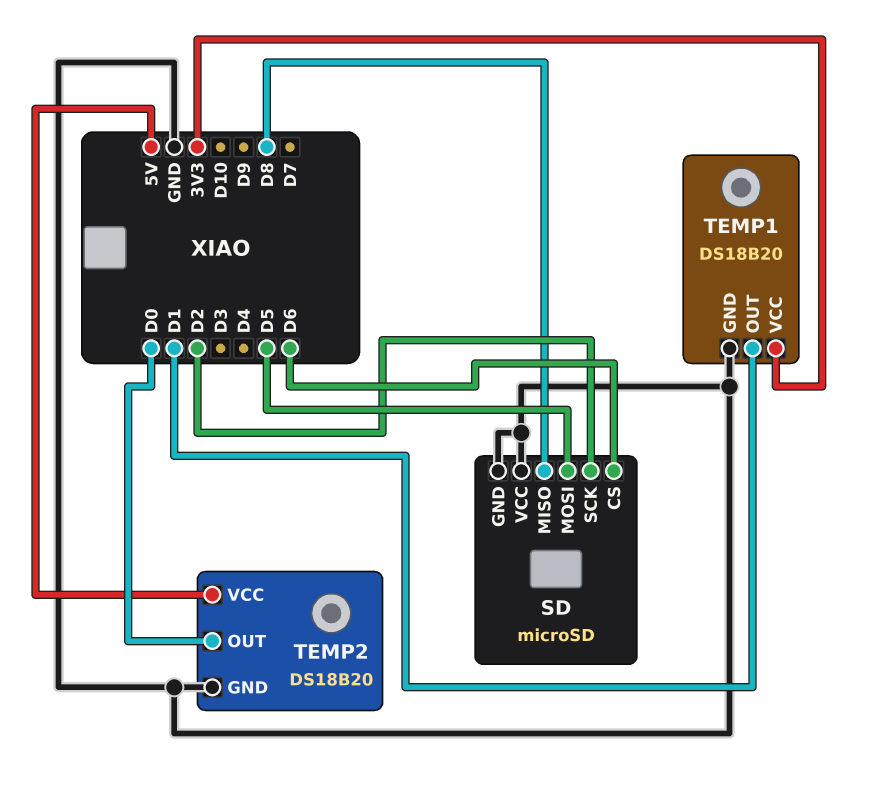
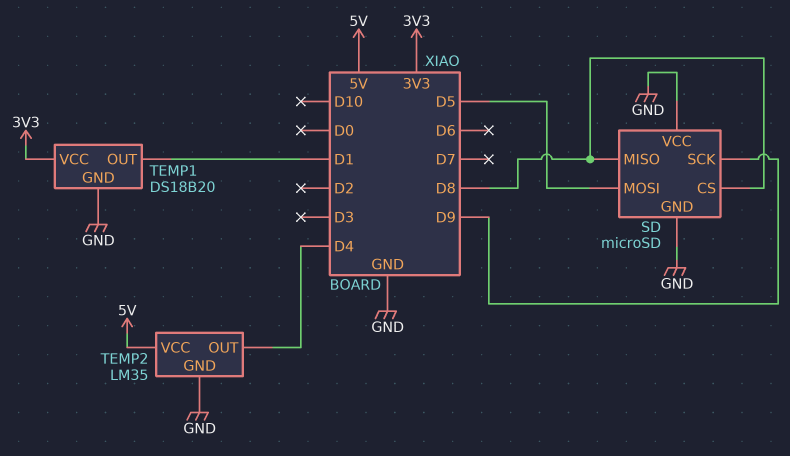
SD pin CS: D6 -> D8
SD pin SCK: D2 -> D9
TEMP2: DS18B20 -> LM35
TEMP2 pin OUT: D0 -> D4

